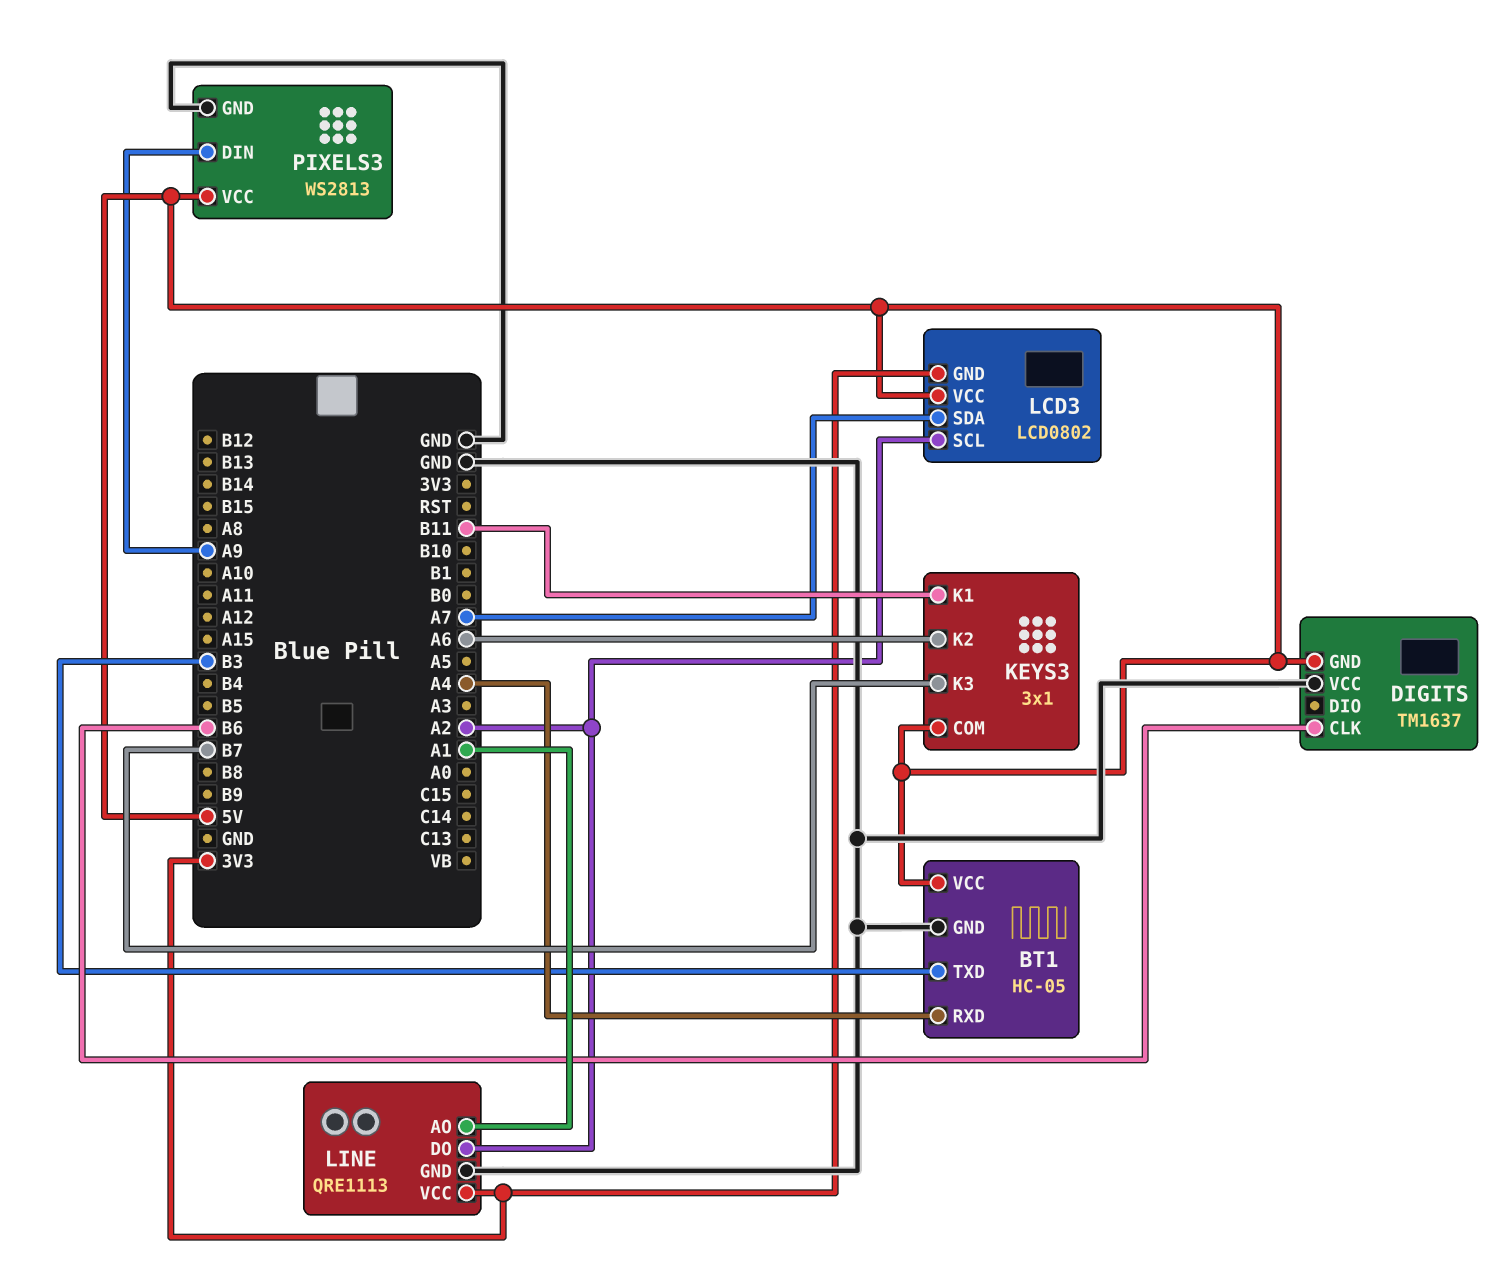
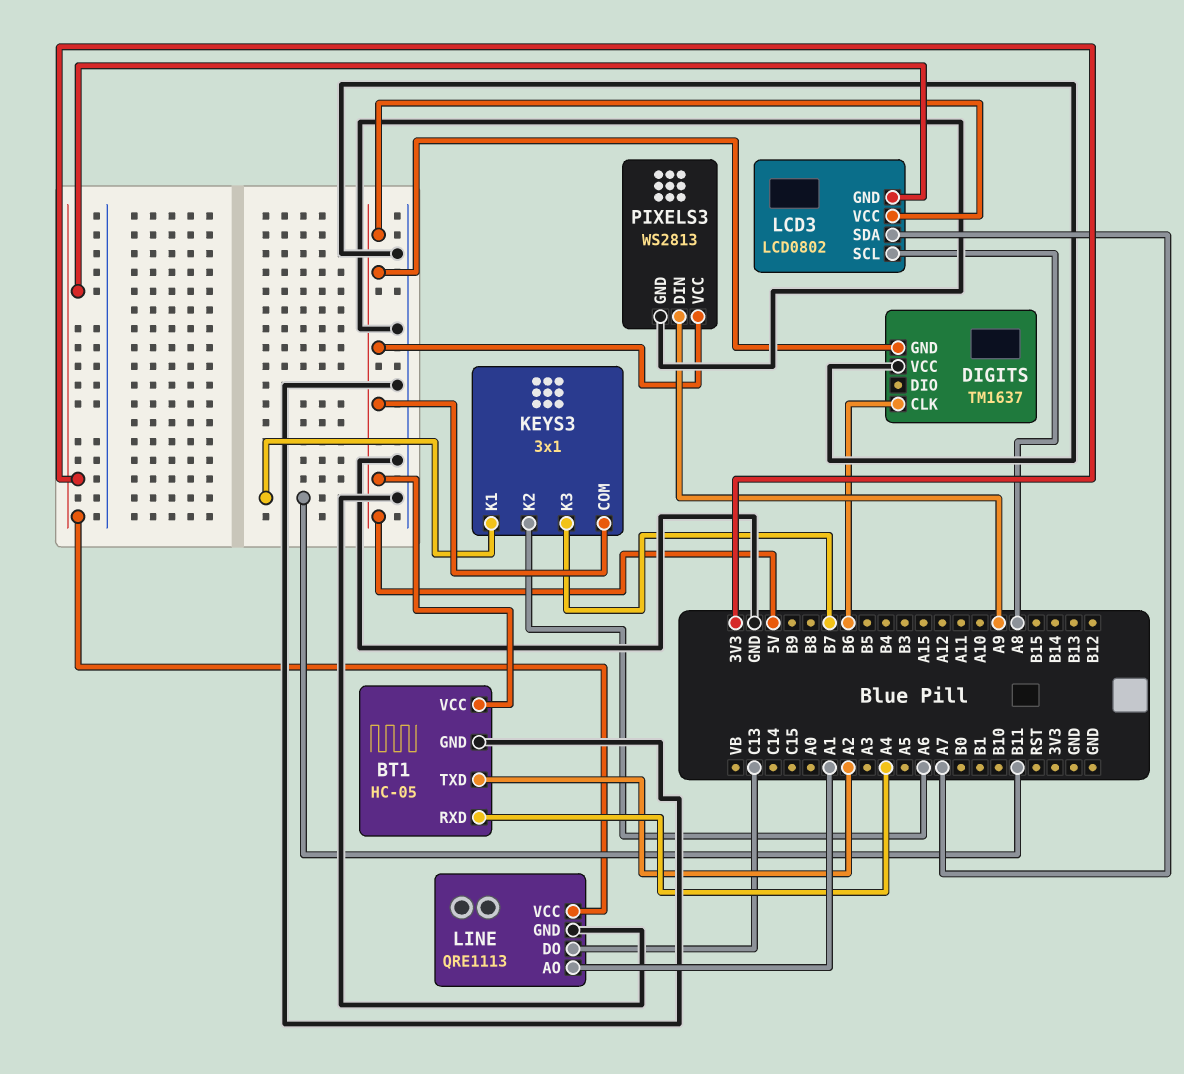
BT1 pin TXD: B3 -> A2
LCD3 pin SCL: A2 -> A8
LINE pin DO: A2 -> C13

